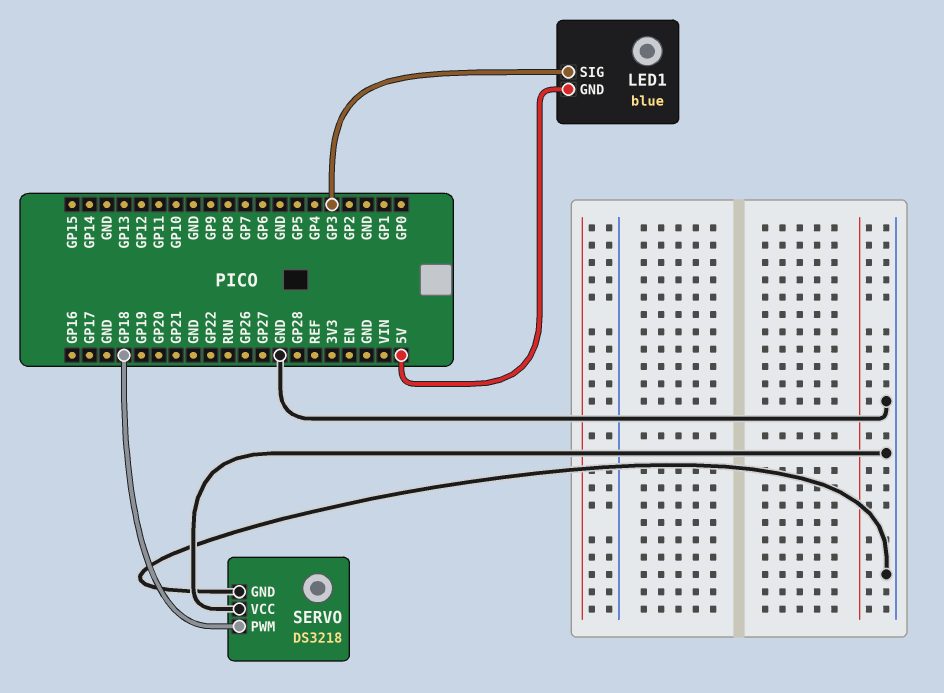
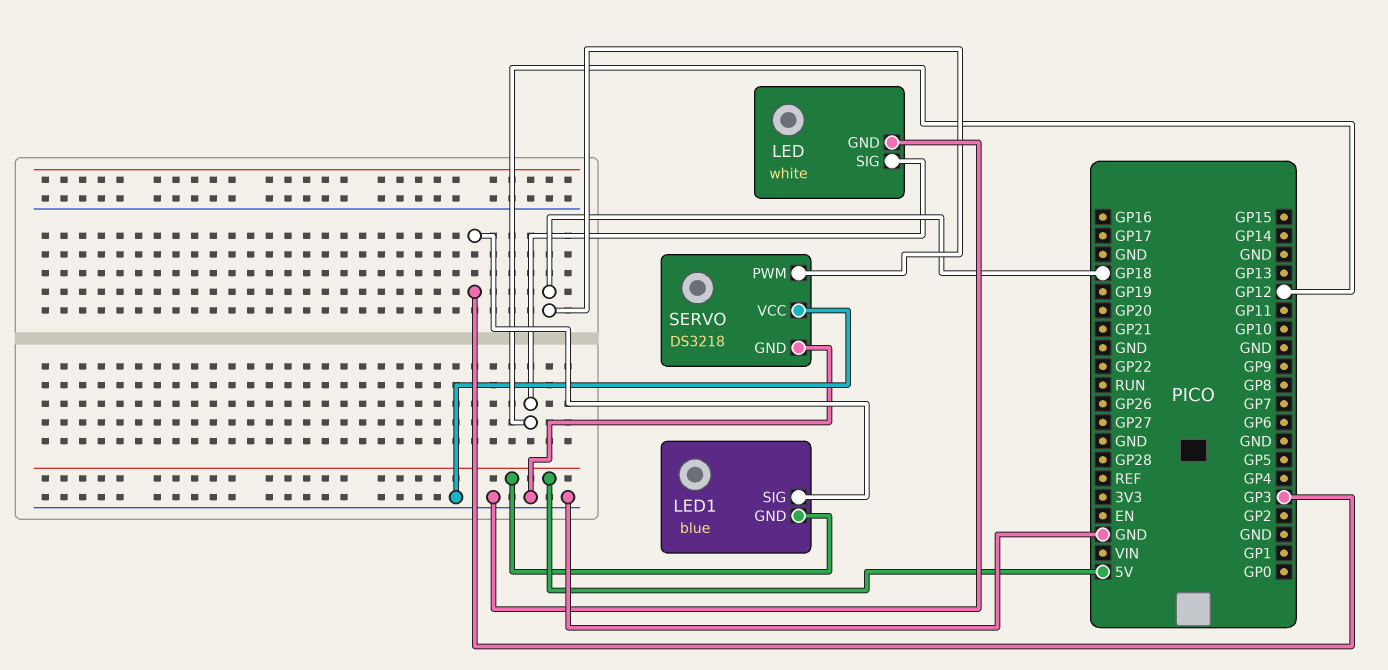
LED: none -> white
LED pin GND: none -> GND
LED pin SIG: none -> GP12

